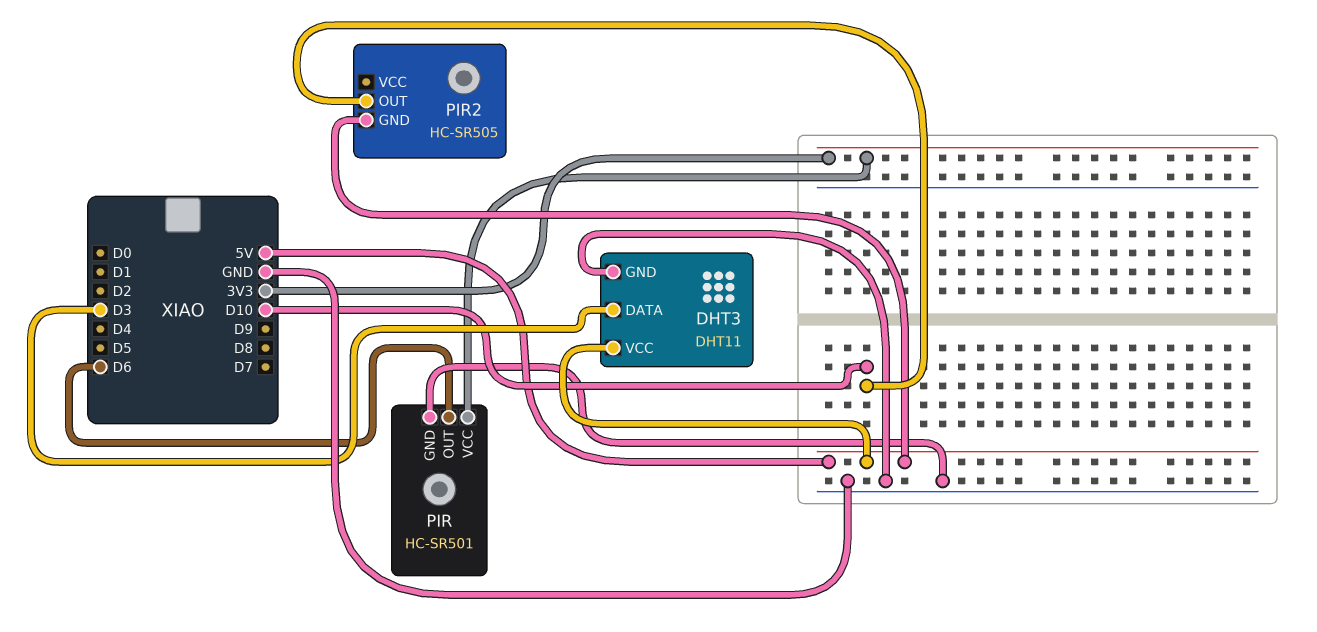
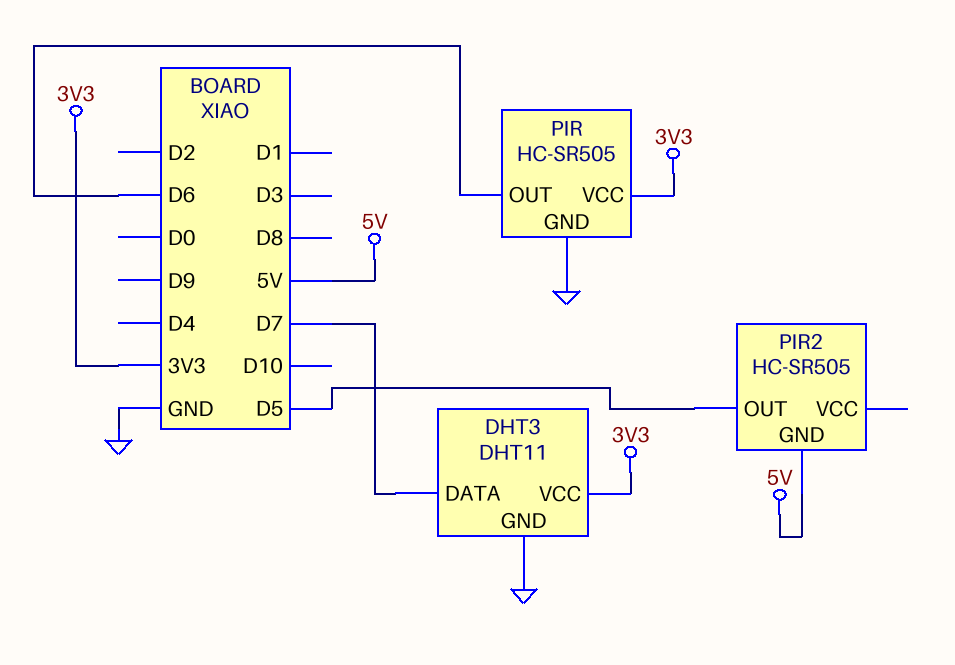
DHT3 pin DATA: D3 -> D7
DHT3 pin VCC: 5V -> 3V3
PIR: HC-SR501 -> HC-SR505
PIR2 pin OUT: D10 -> D5

